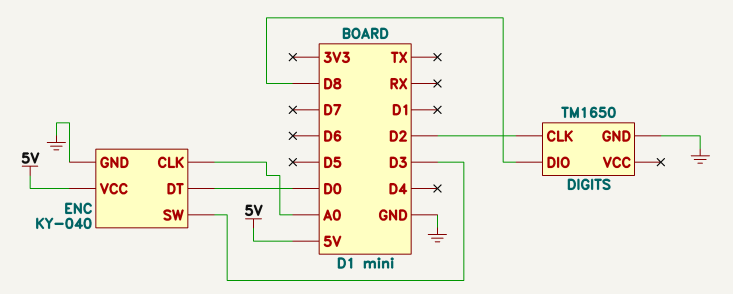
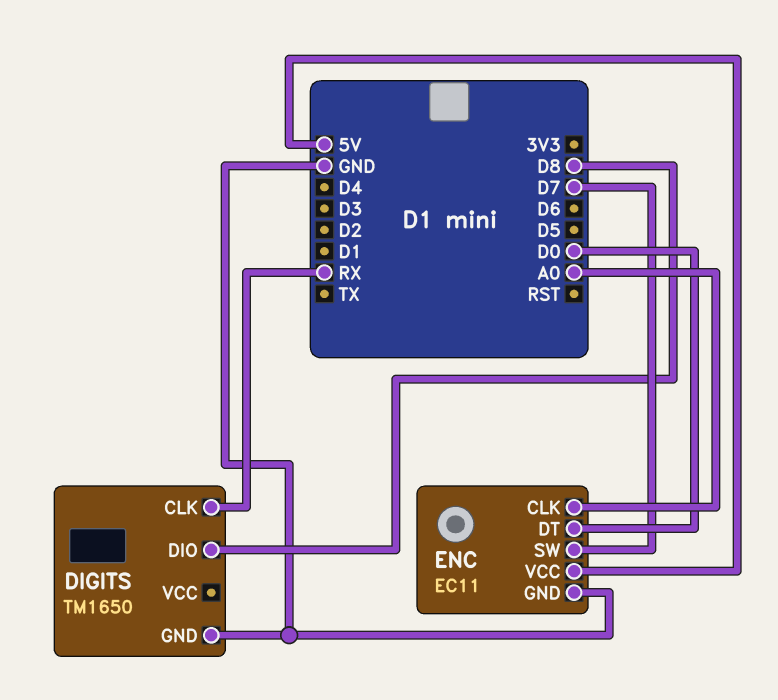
DIGITS pin CLK: D2 -> RX
ENC: KY-040 -> EC11
ENC pin SW: D3 -> D7

